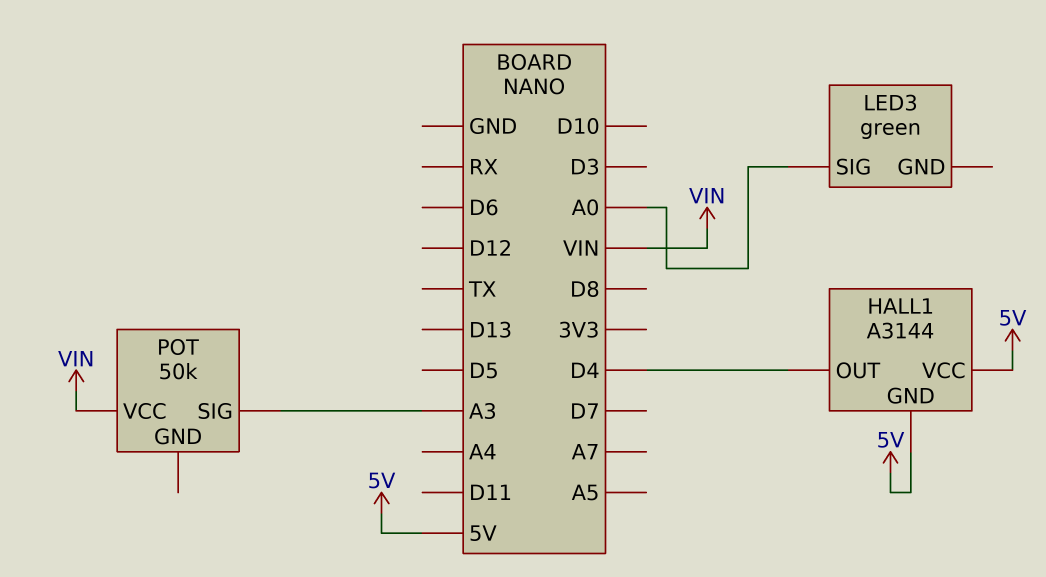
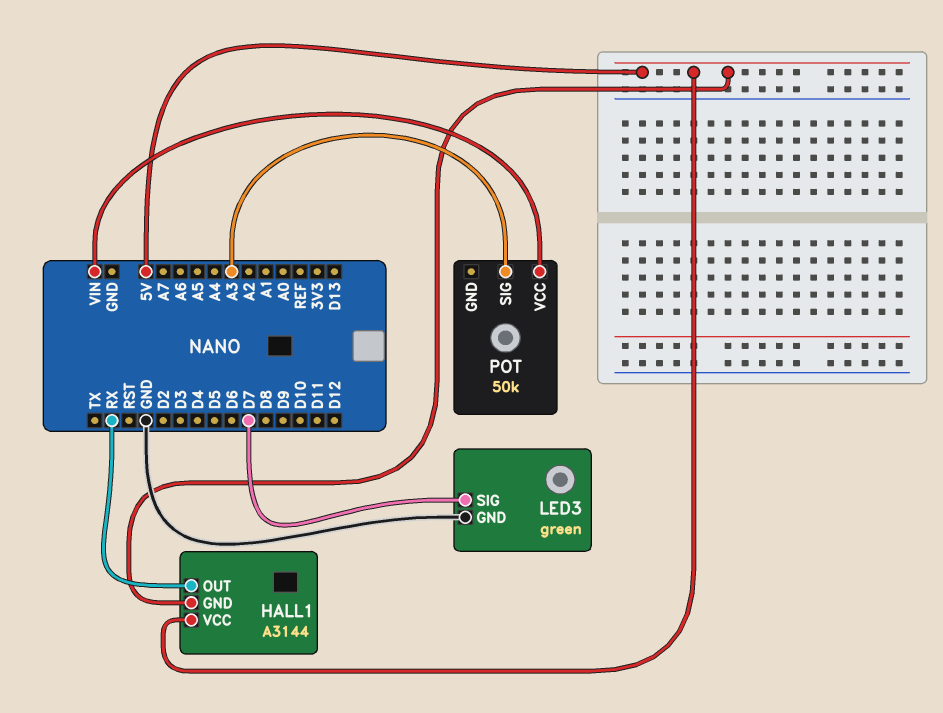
HALL1 pin OUT: D4 -> RX
LED3 pin GND: none -> GND
LED3 pin SIG: A0 -> D7

